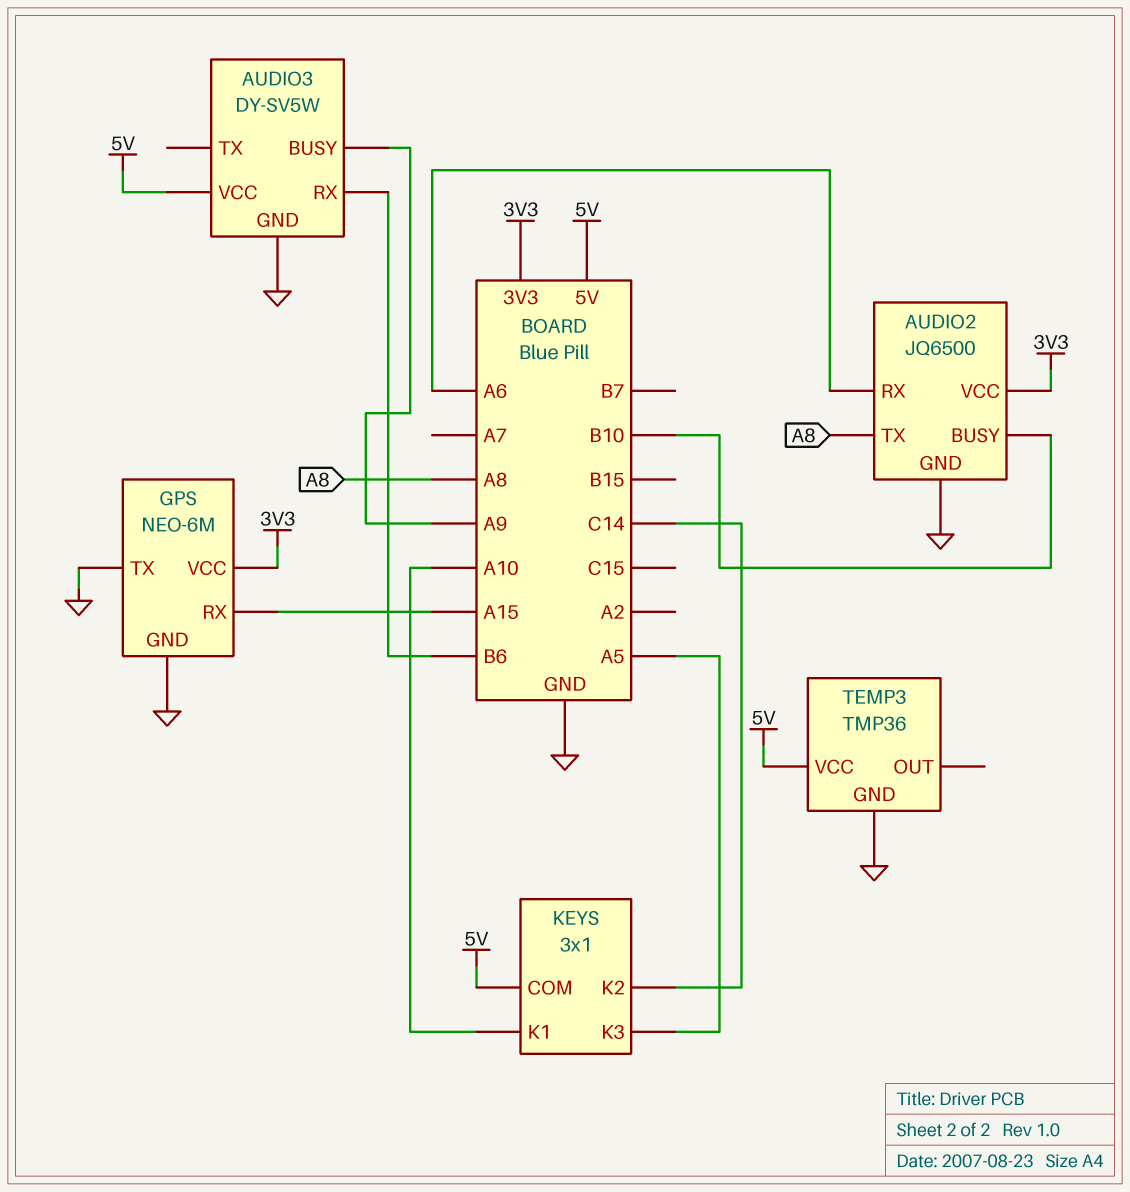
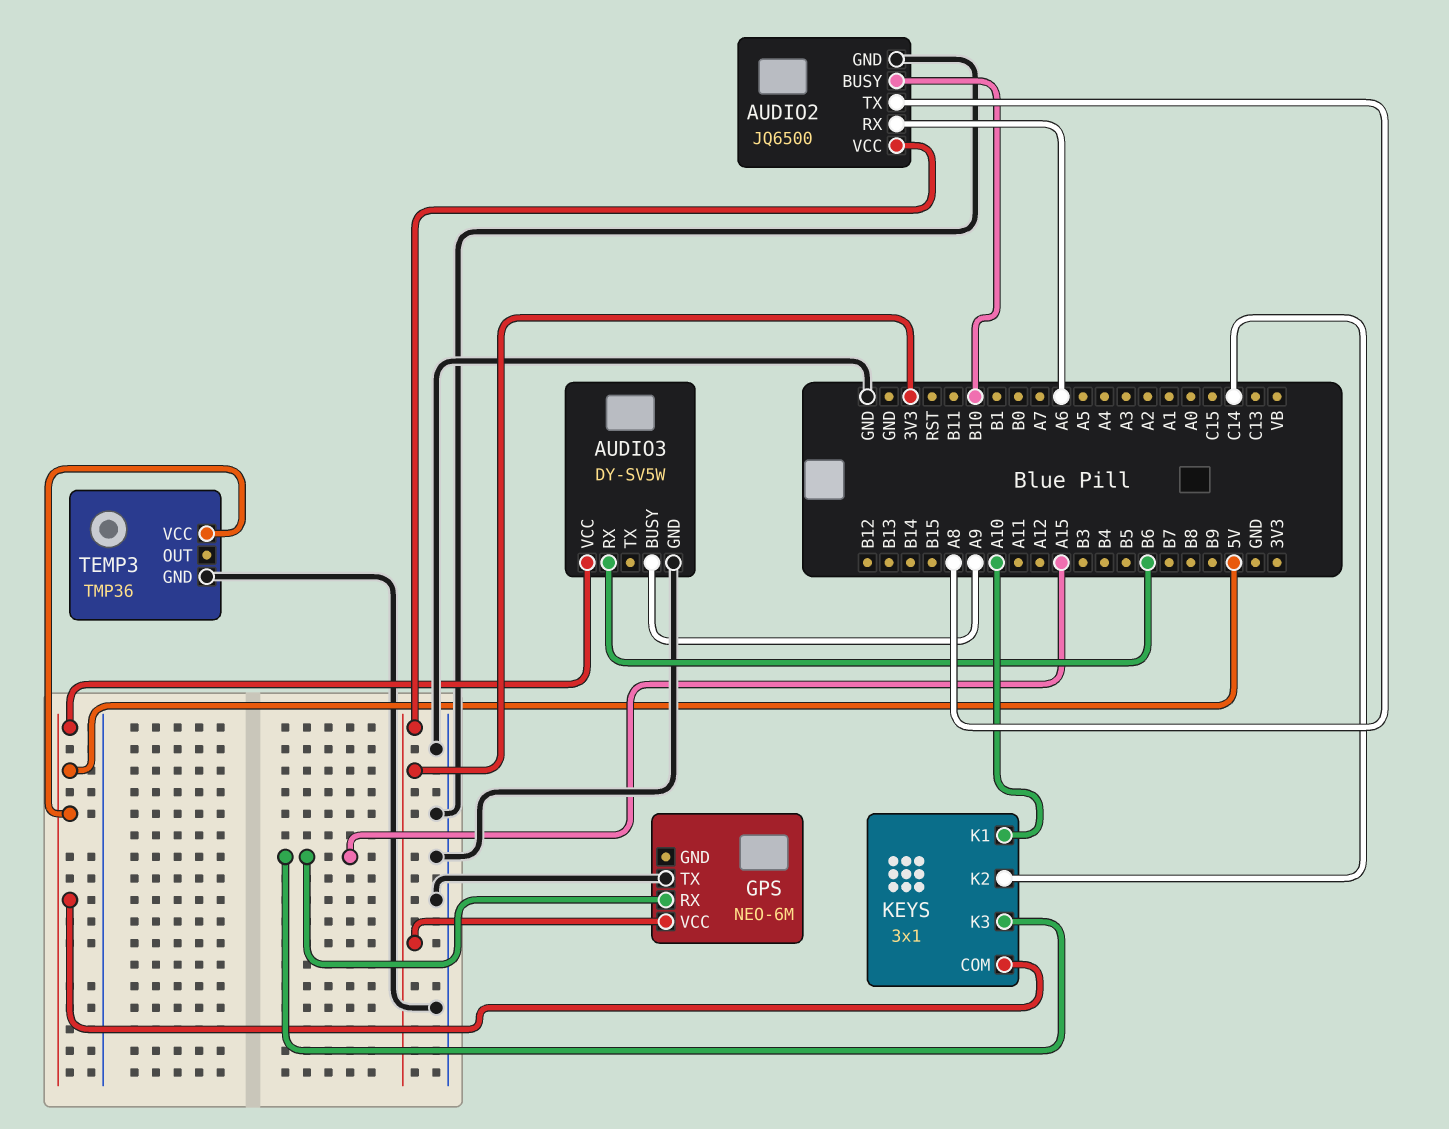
GPS pin GND: GND -> none
KEYS pin K3: A5 -> A15

